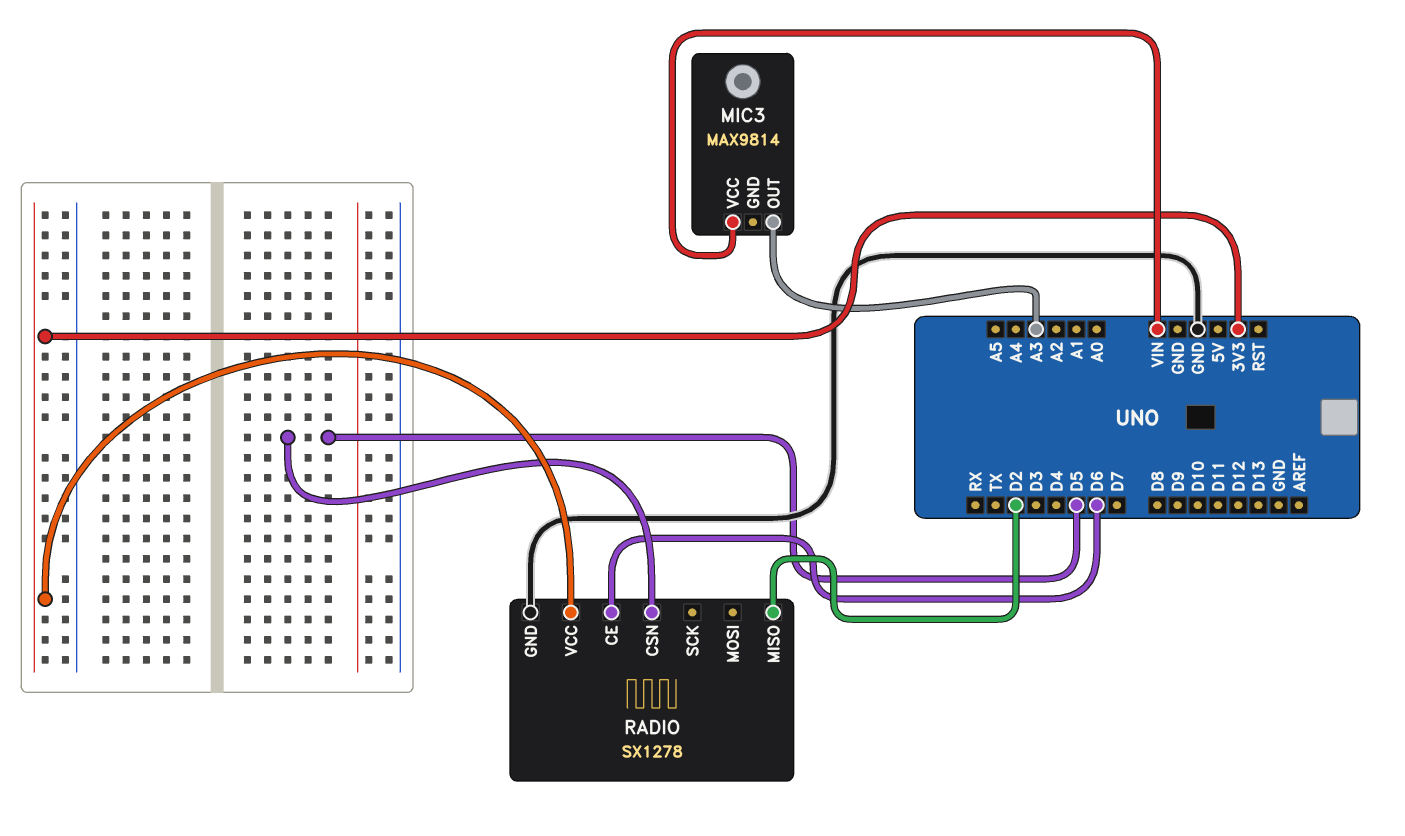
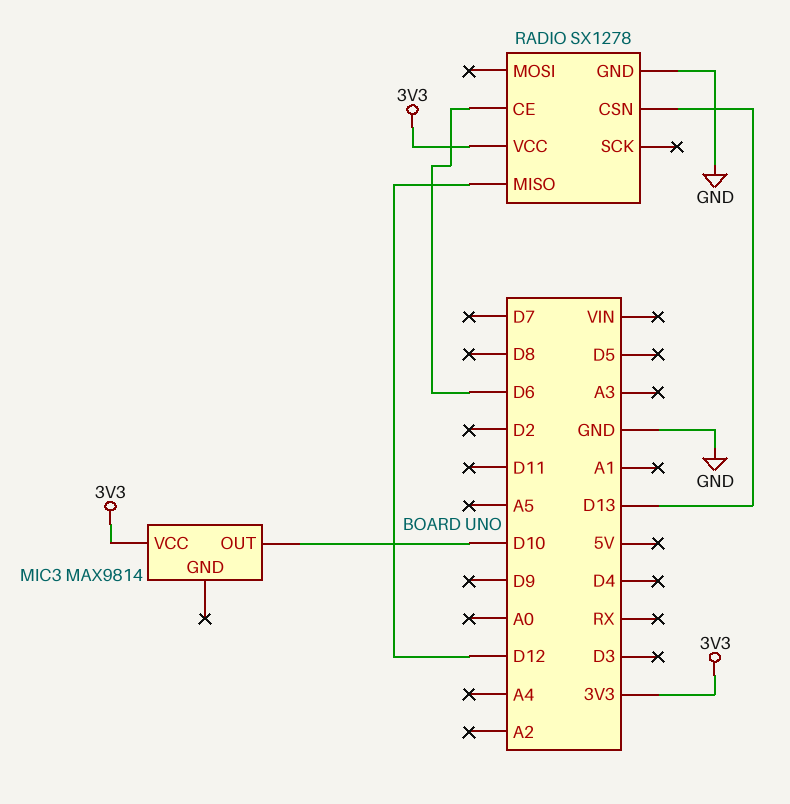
MIC3 pin OUT: A3 -> D10
MIC3 pin VCC: VIN -> 3V3
RADIO pin CSN: D5 -> D13
RADIO pin MISO: D2 -> D12

